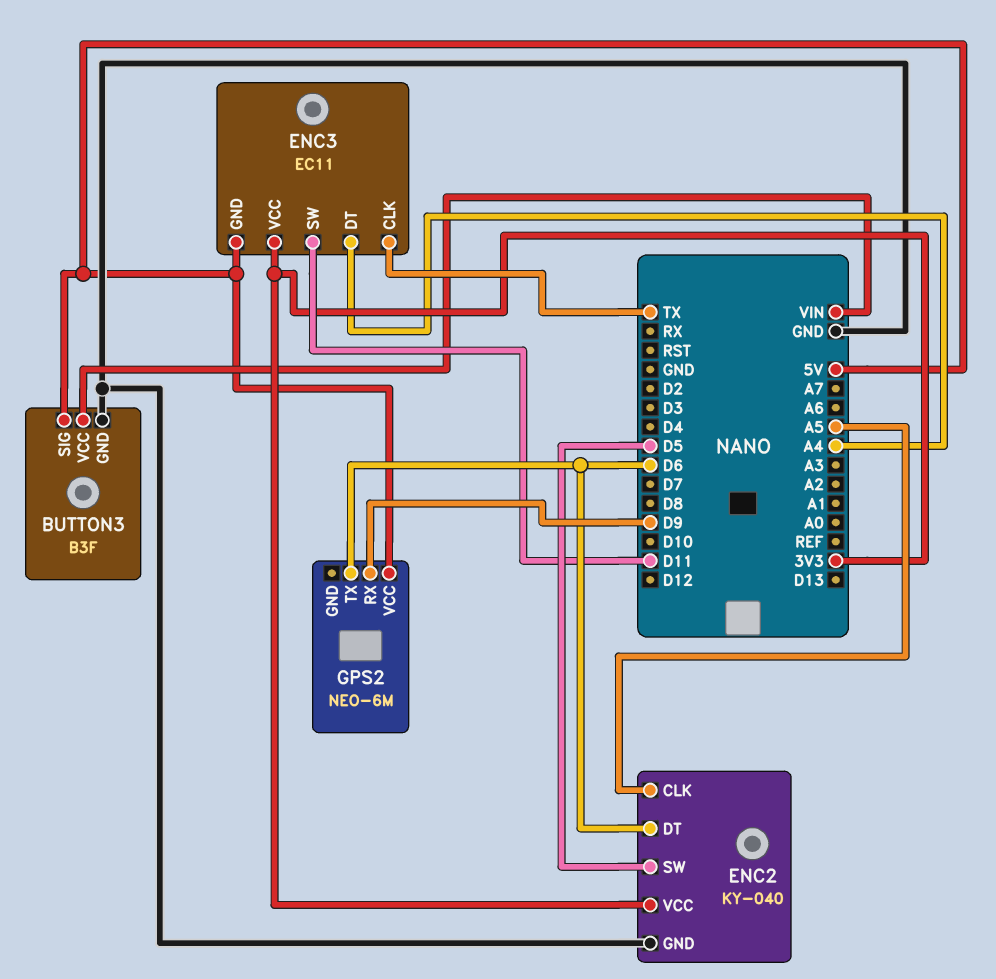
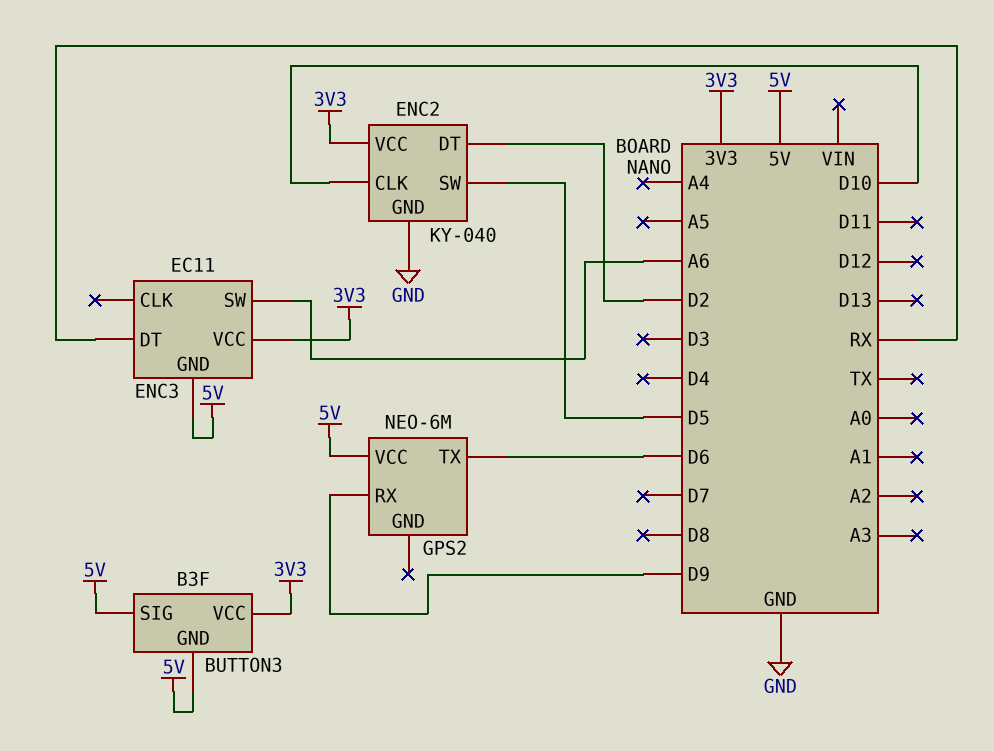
BUTTON3 pin GND: GND -> 5V
BUTTON3 pin VCC: VIN -> 3V3
ENC2 pin CLK: A5 -> D10
ENC2 pin DT: D6 -> D2
ENC3 pin CLK: TX -> none
ENC3 pin DT: A4 -> RX
ENC3 pin SW: D11 -> A6

